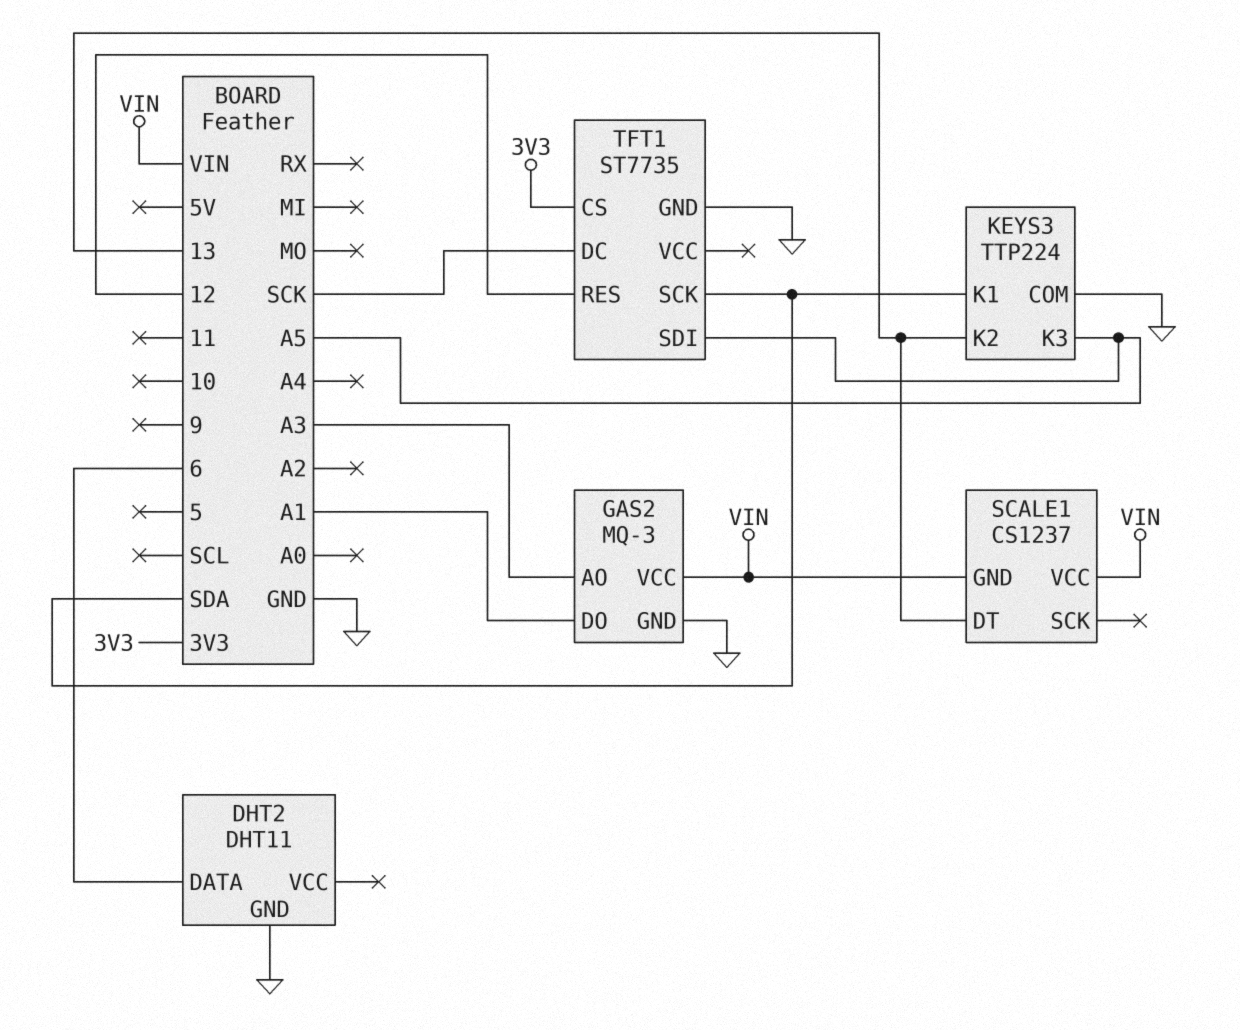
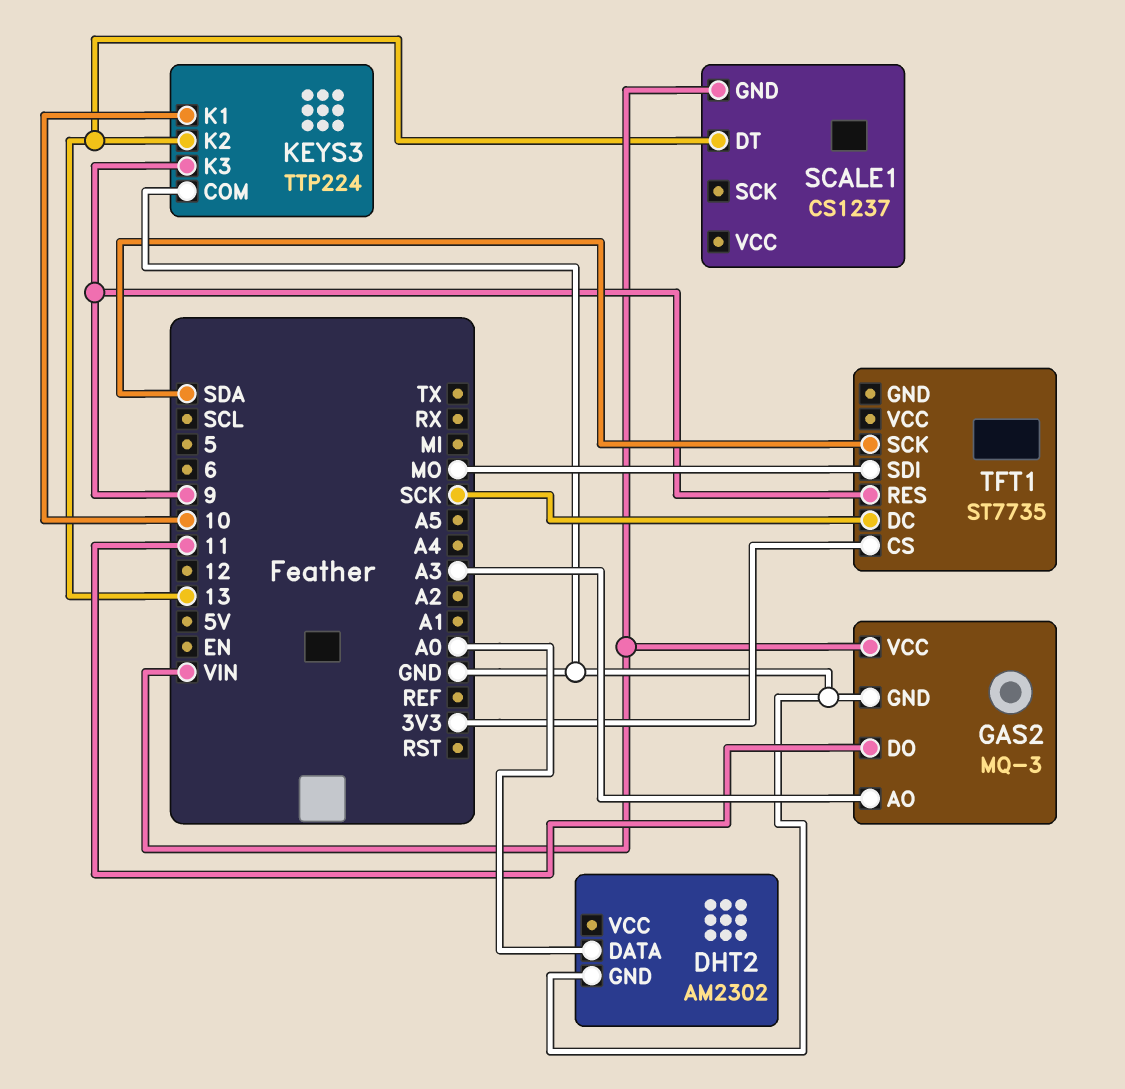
DHT2: DHT11 -> AM2302
DHT2 pin DATA: 6 -> A0
GAS2 pin DO: A1 -> 11
KEYS3 pin K1: SDA -> 10
KEYS3 pin K3: A5 -> 9
SCALE1 pin VCC: VIN -> none
TFT1 pin GND: GND -> none
TFT1 pin RES: 12 -> 9
TFT1 pin SDI: A5 -> MO

